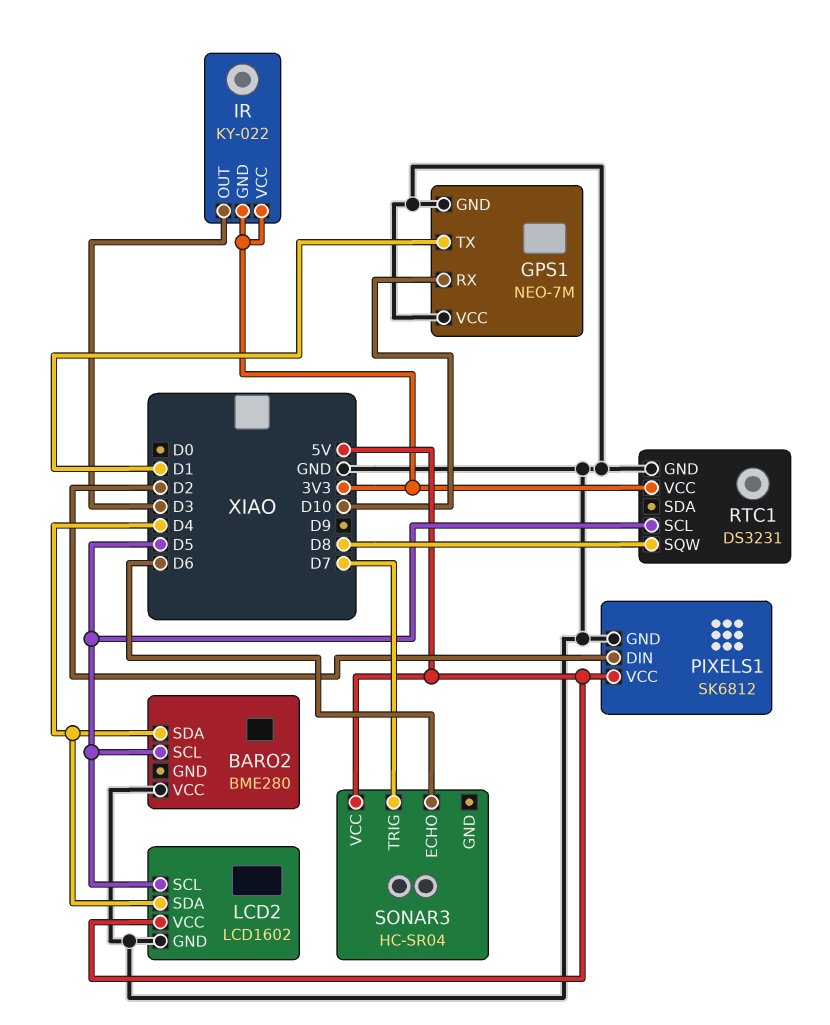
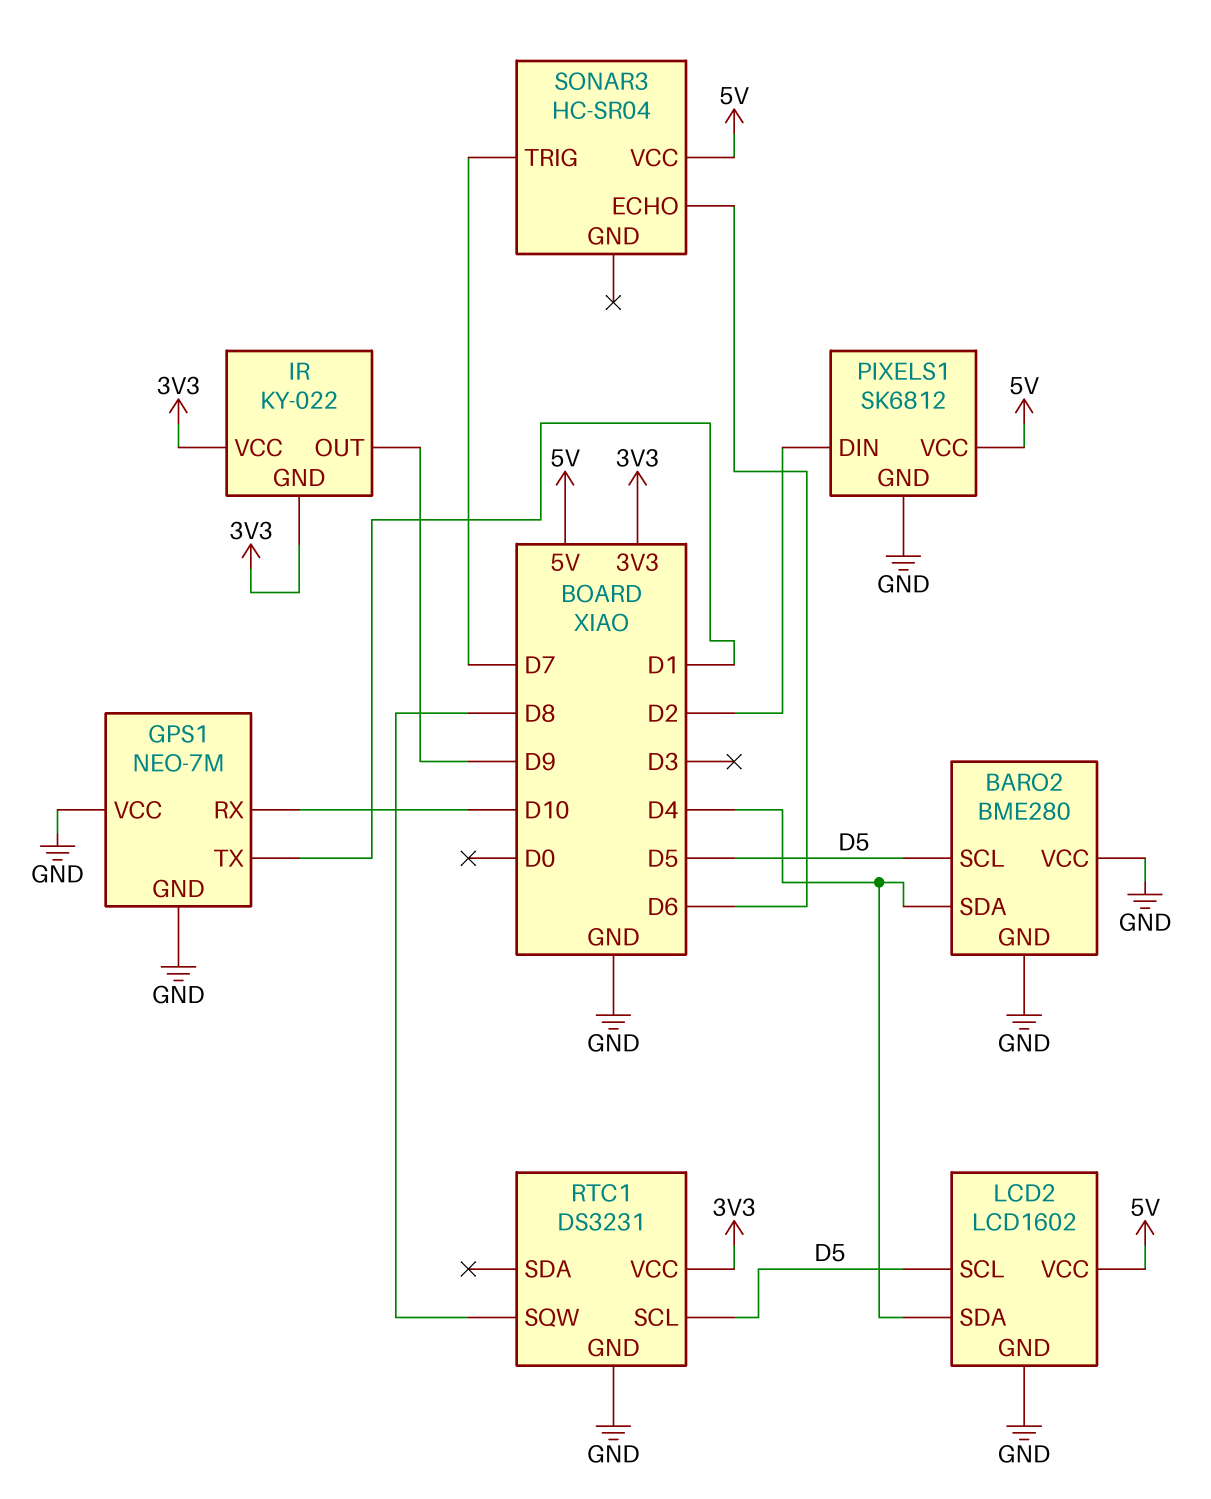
BARO2 pin GND: none -> GND
IR pin OUT: D3 -> D9

